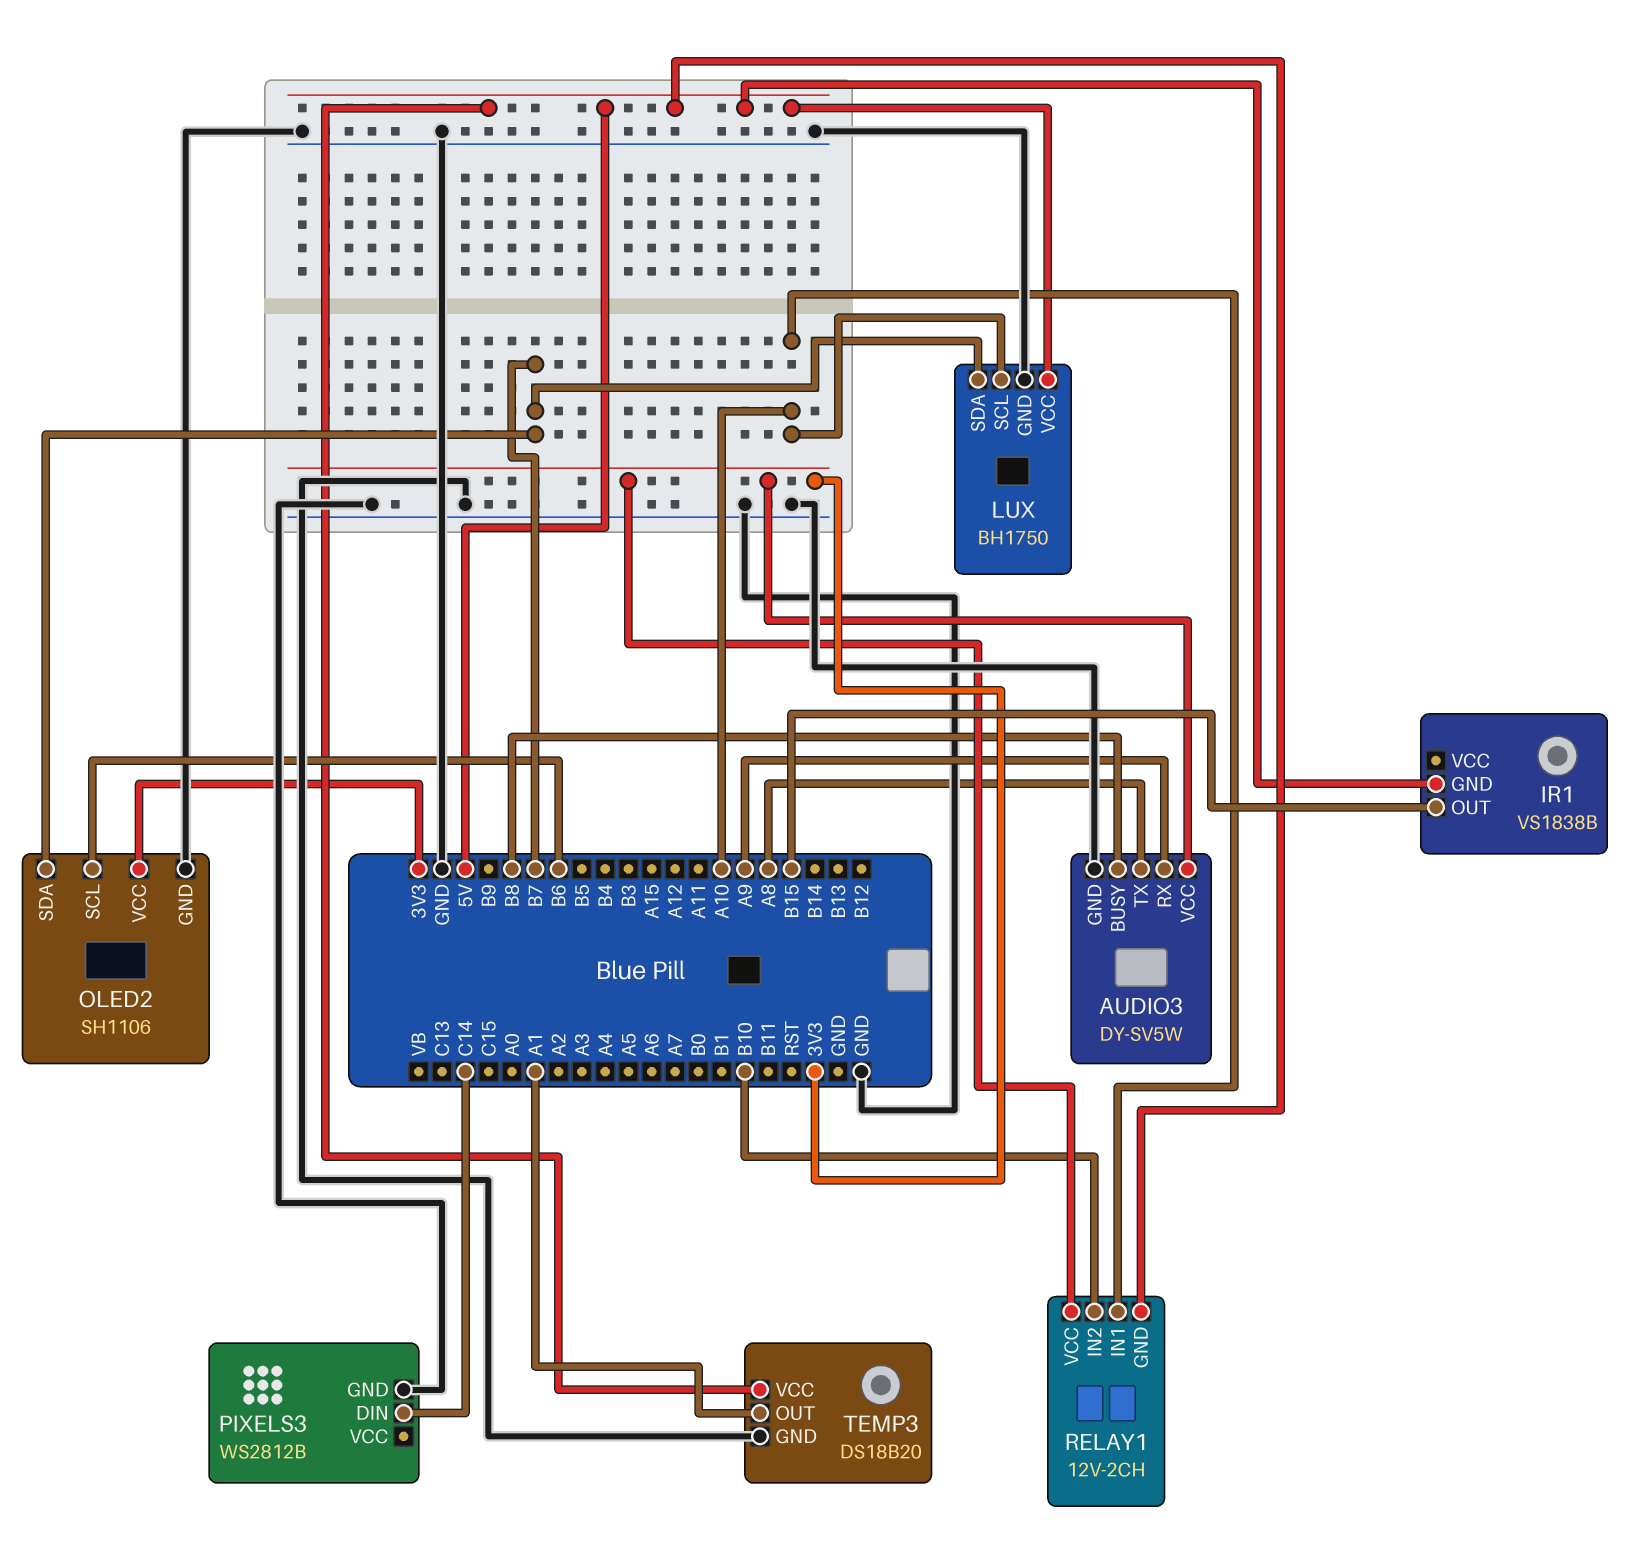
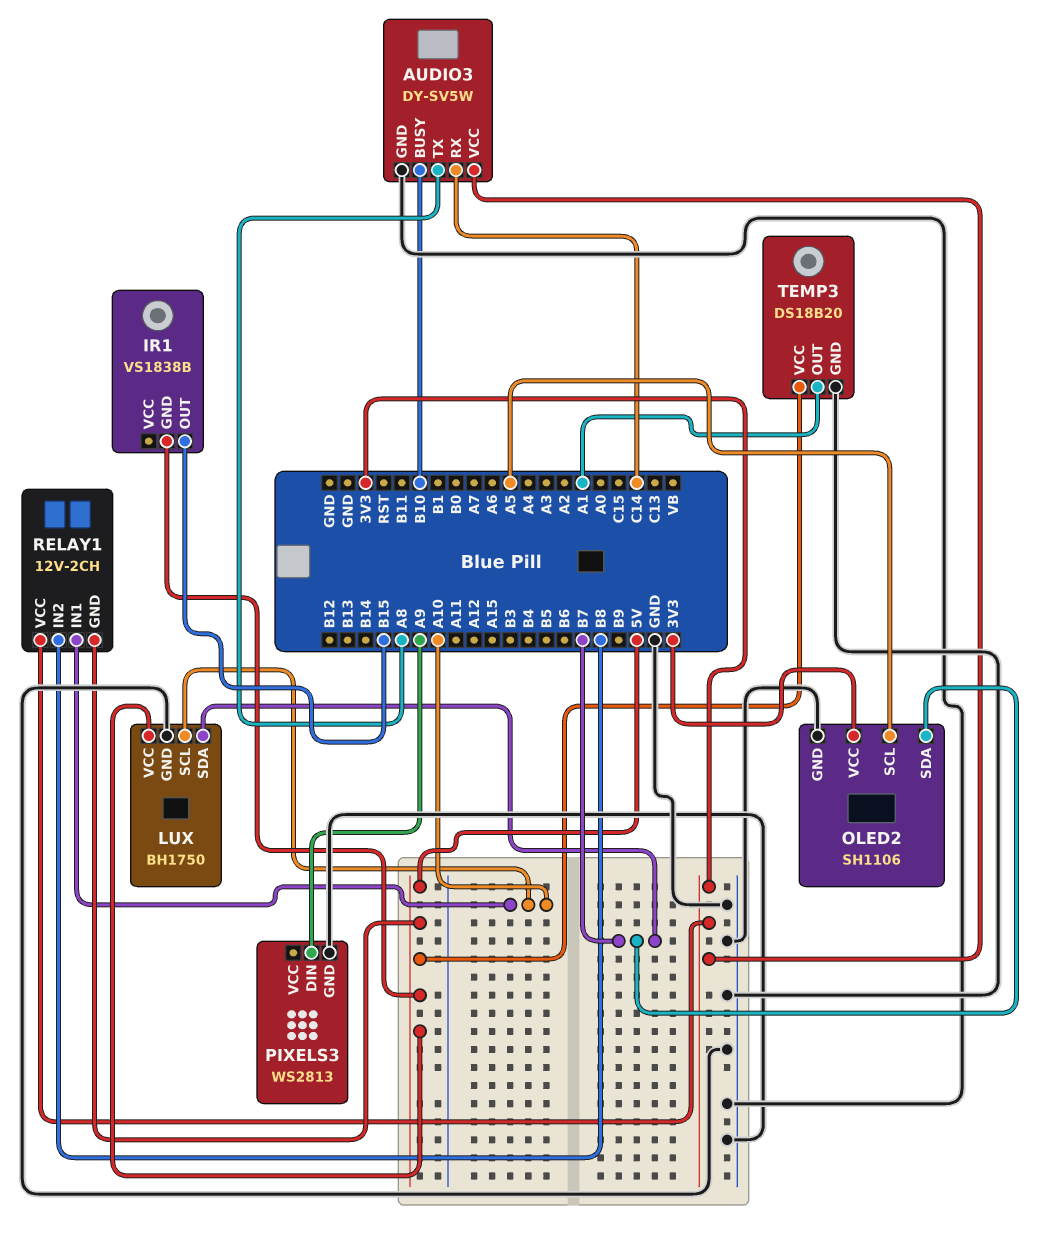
AUDIO3 pin BUSY: B8 -> B10
AUDIO3 pin RX: A9 -> C14
OLED2 pin SCL: B6 -> A5
PIXELS3: WS2812B -> WS2813
PIXELS3 pin DIN: C14 -> A9
RELAY1 pin IN2: B10 -> B8

